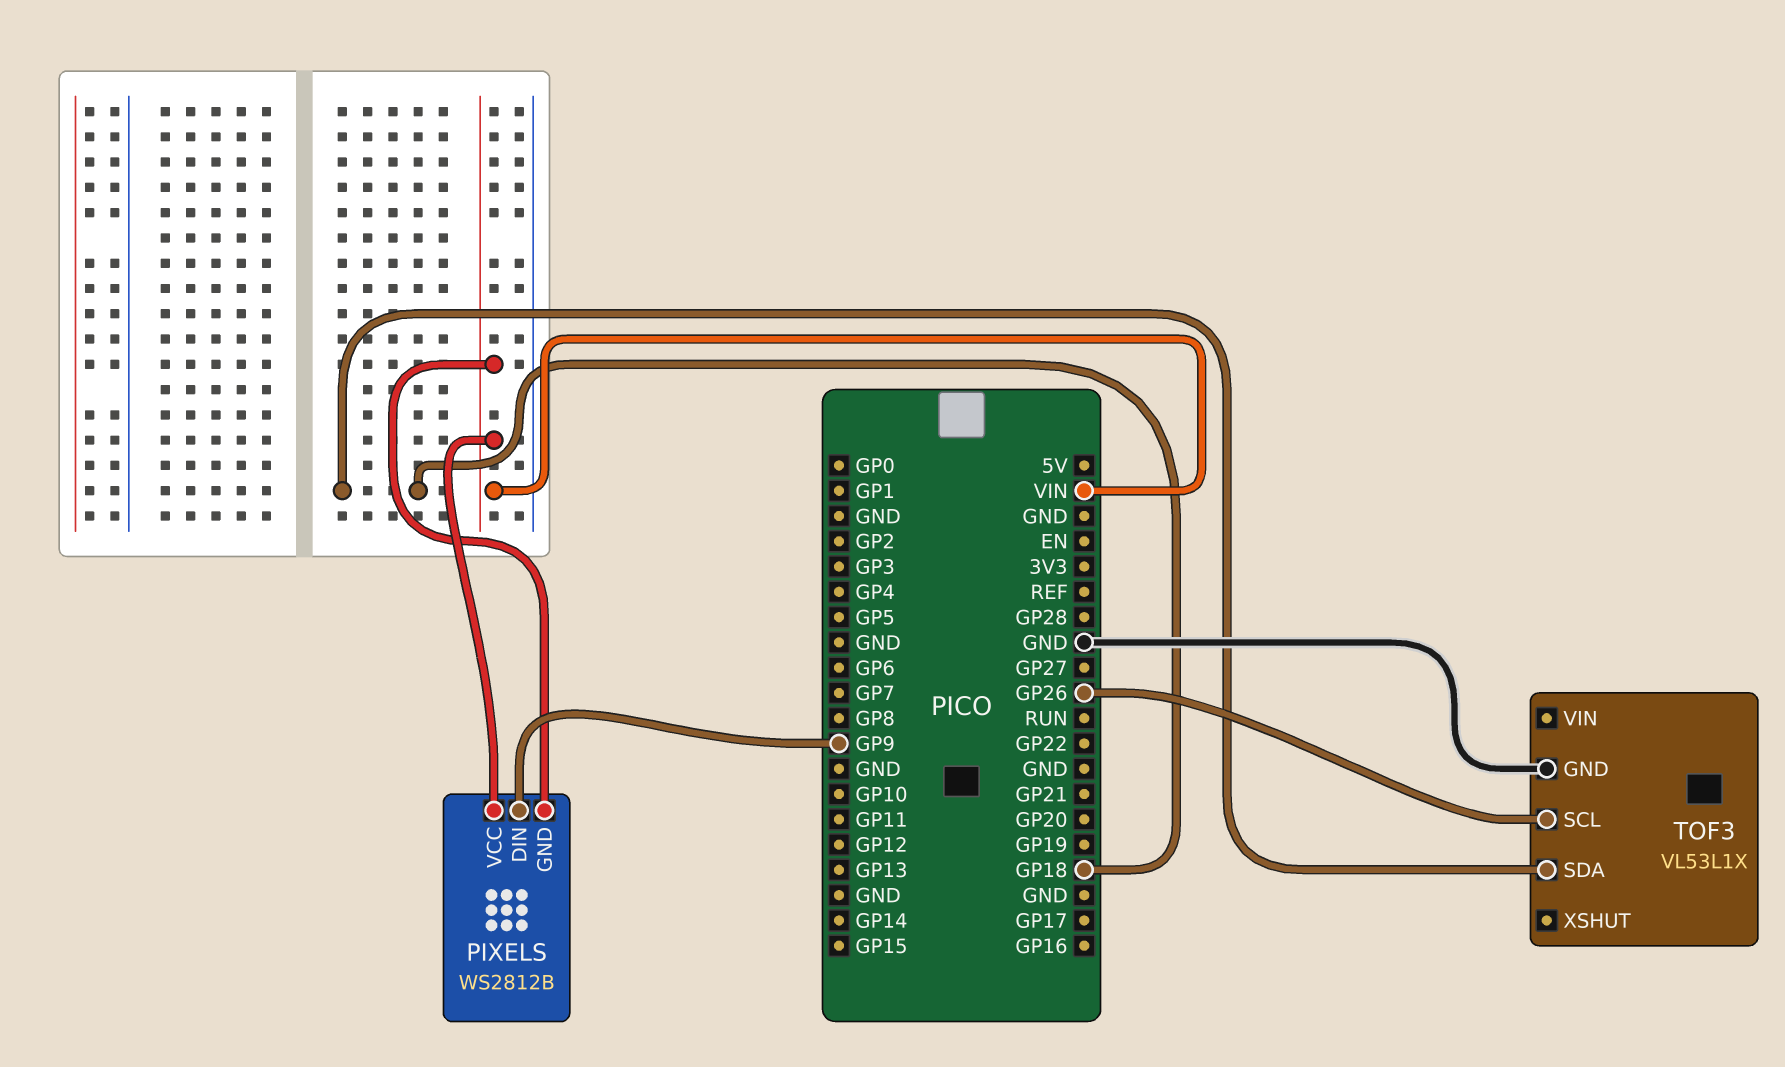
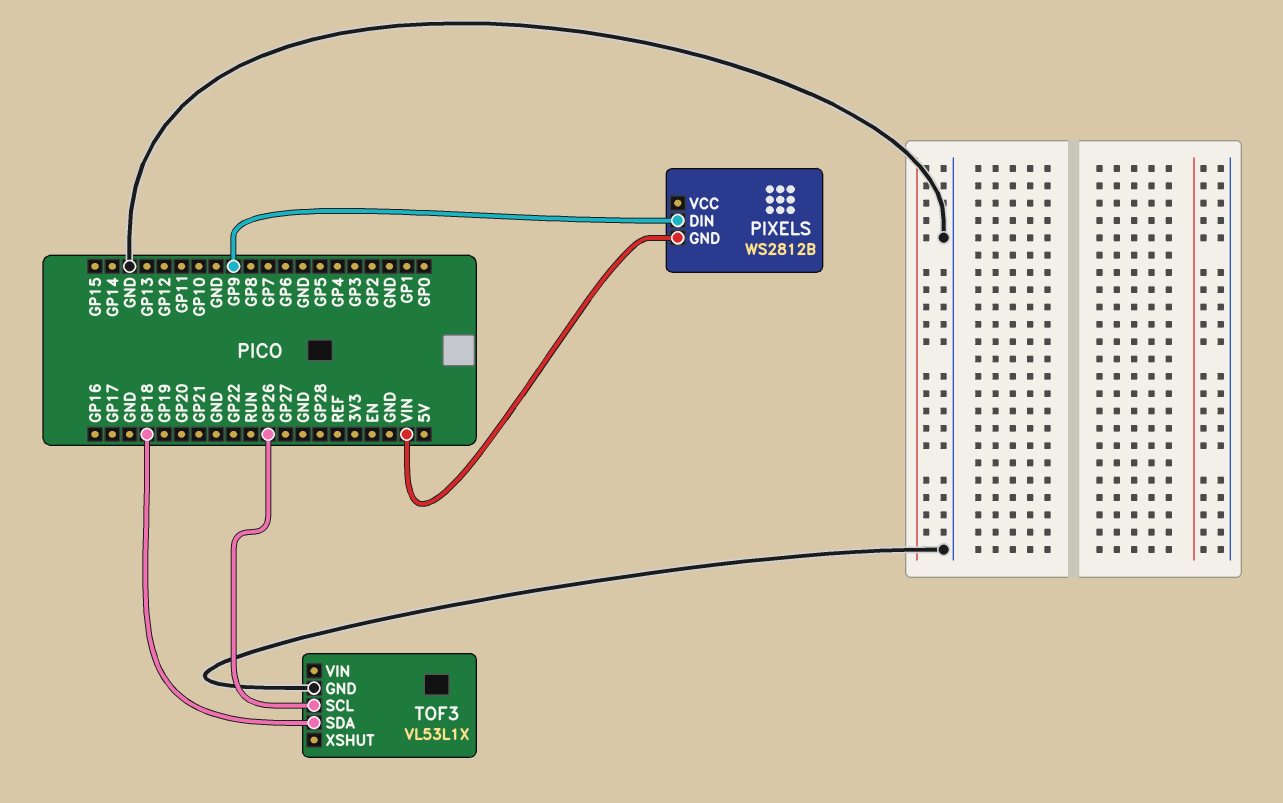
PIXELS pin VCC: VIN -> none

